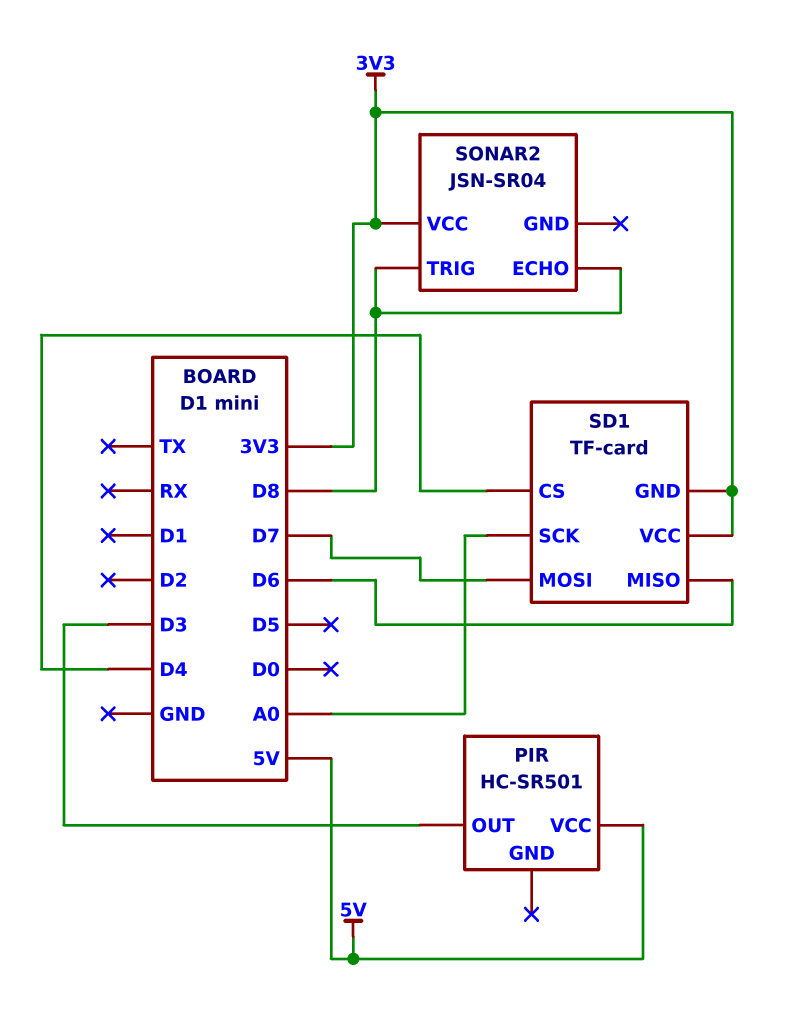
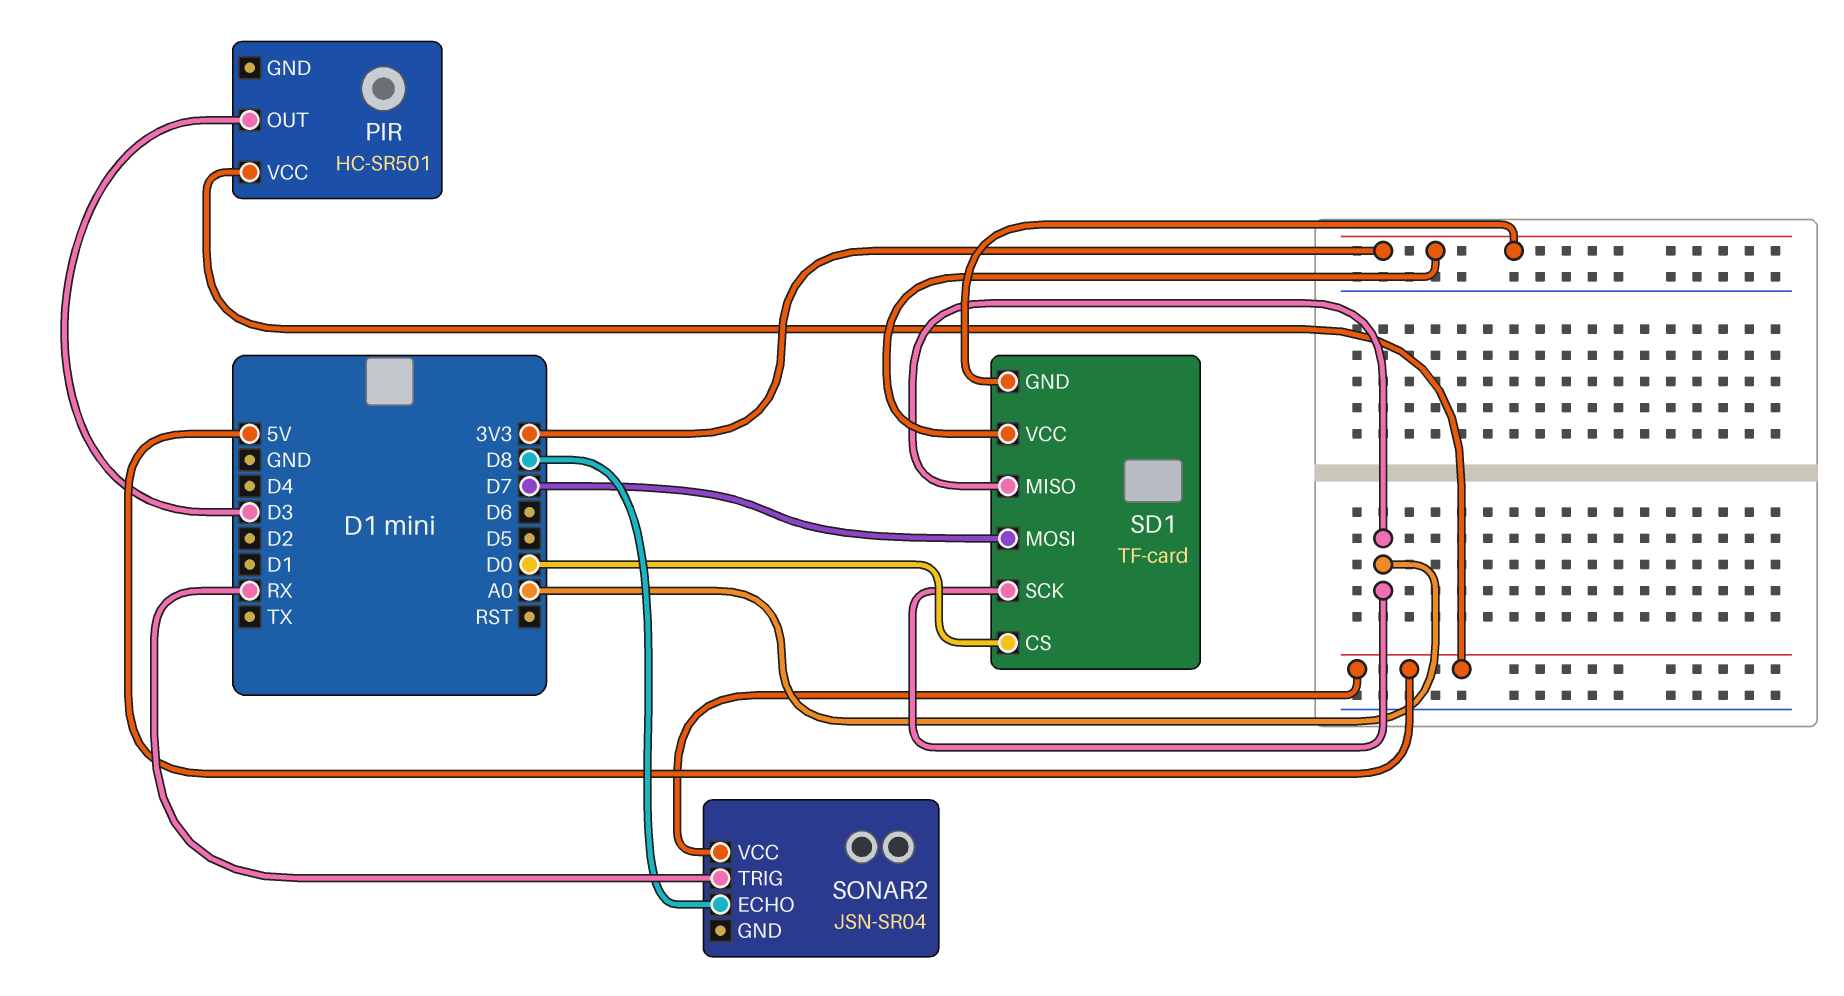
SD1 pin CS: D4 -> D0
SD1 pin MISO: D6 -> A0
SONAR2 pin TRIG: D8 -> RX
SONAR2 pin VCC: 3V3 -> 5V

